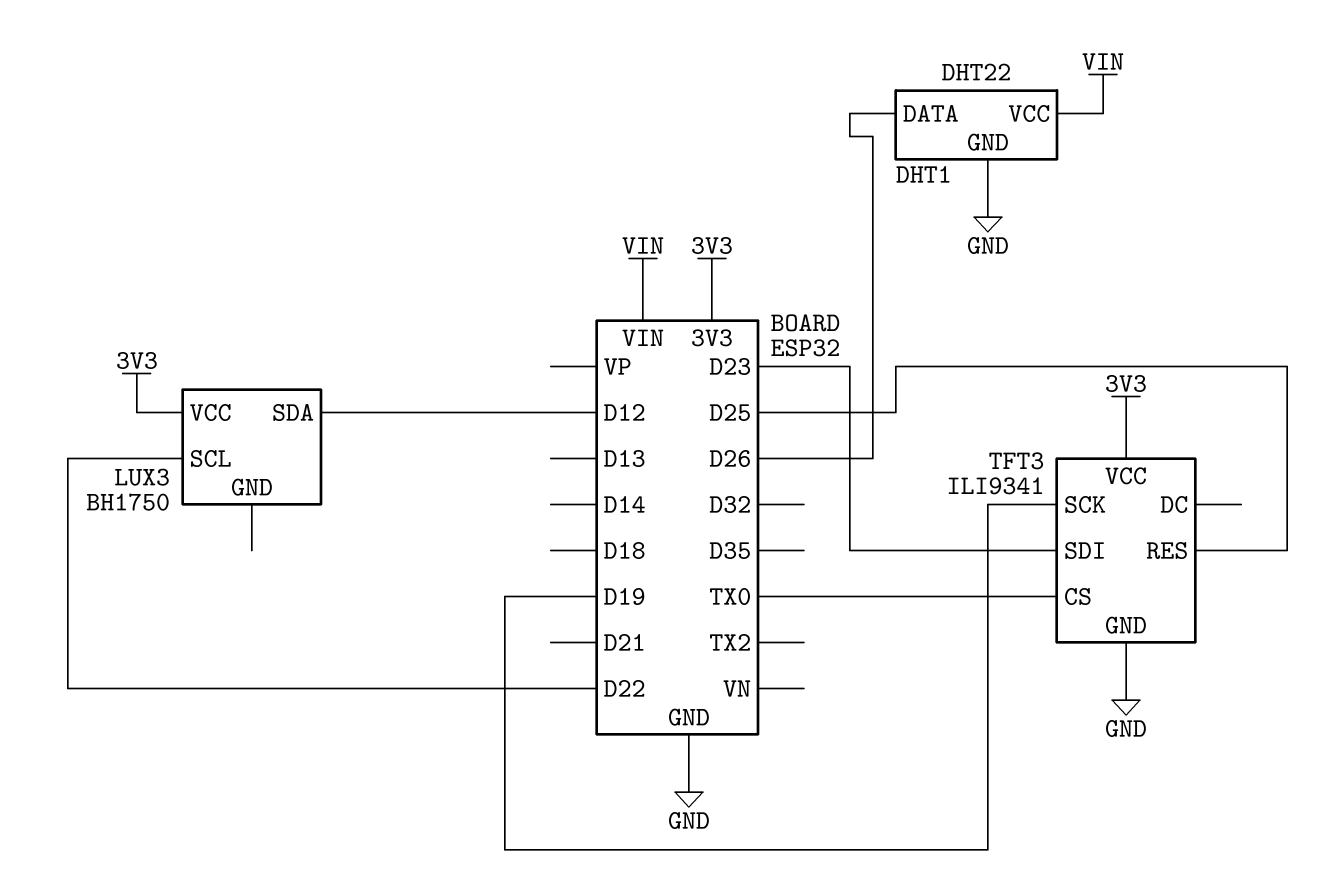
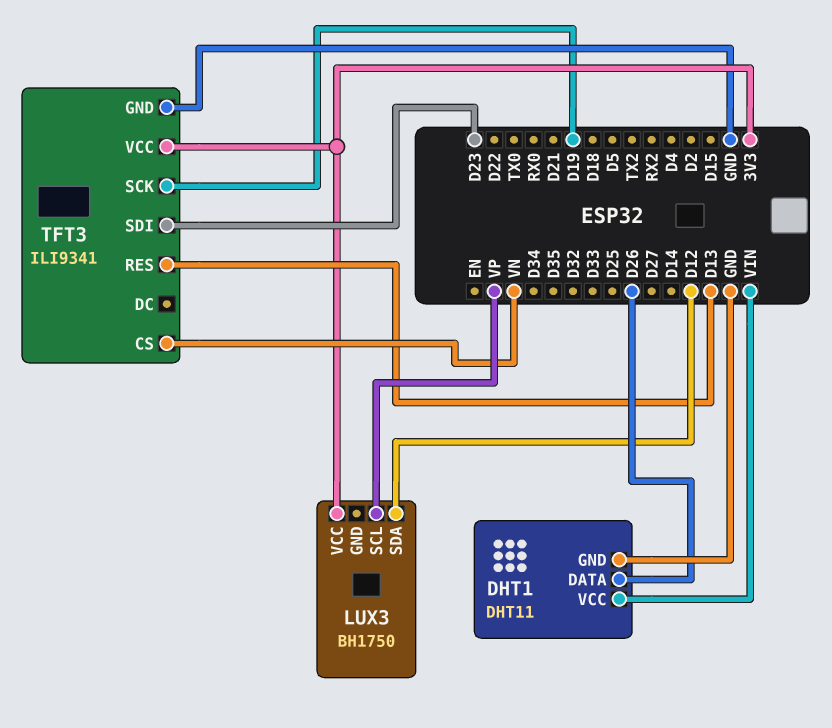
DHT1: DHT22 -> DHT11
LUX3 pin SCL: D22 -> VP
TFT3 pin CS: TX0 -> VN
TFT3 pin RES: D25 -> D13

